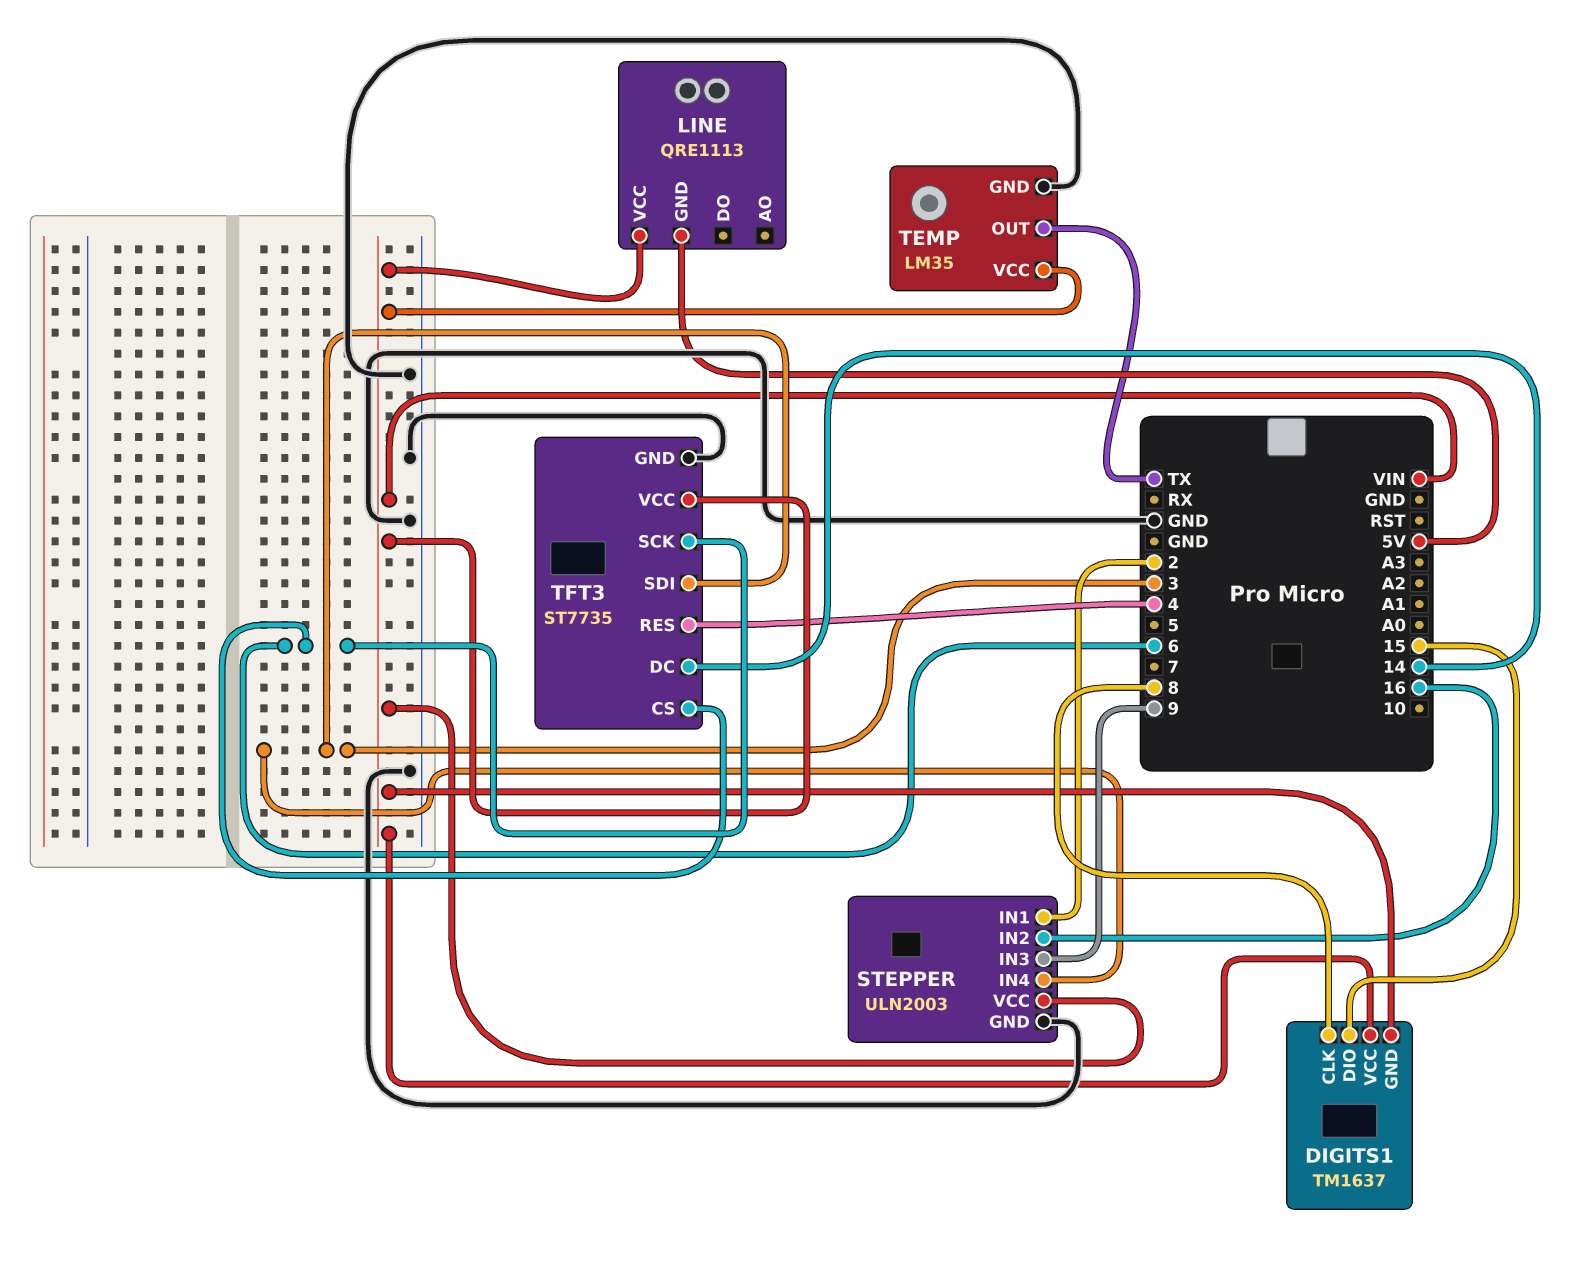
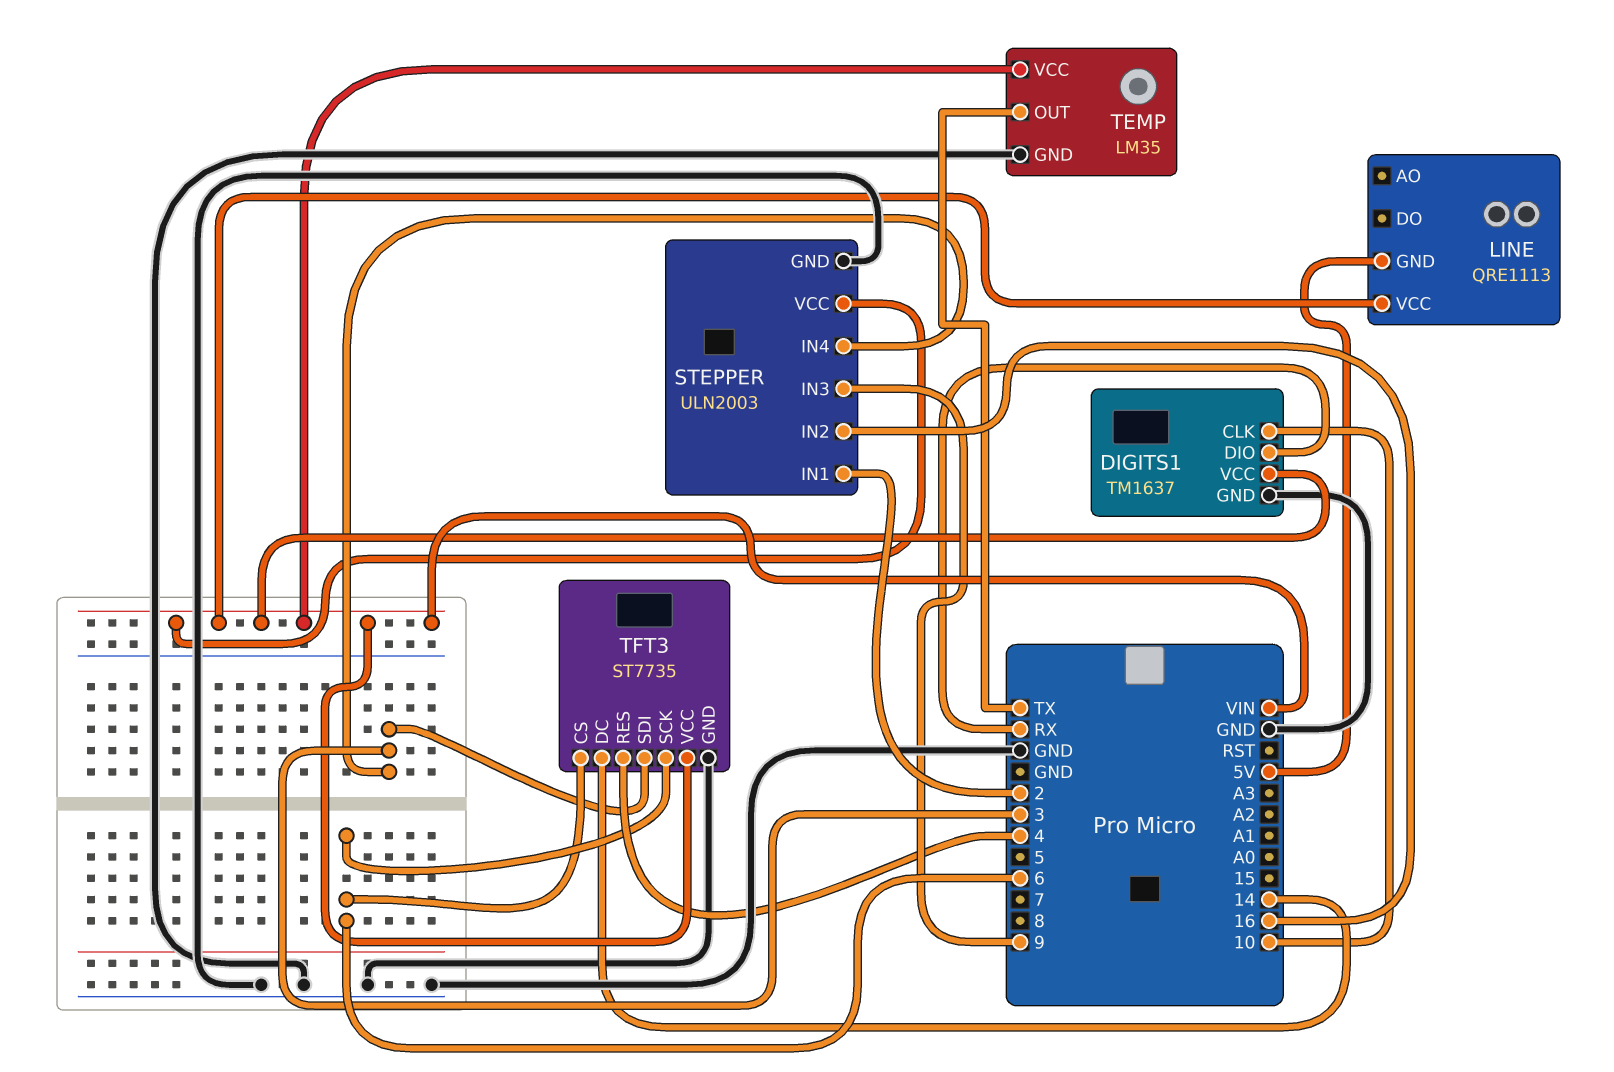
DIGITS1 pin CLK: 8 -> 10
DIGITS1 pin DIO: 15 -> RX
DIGITS1 pin GND: VIN -> GND

